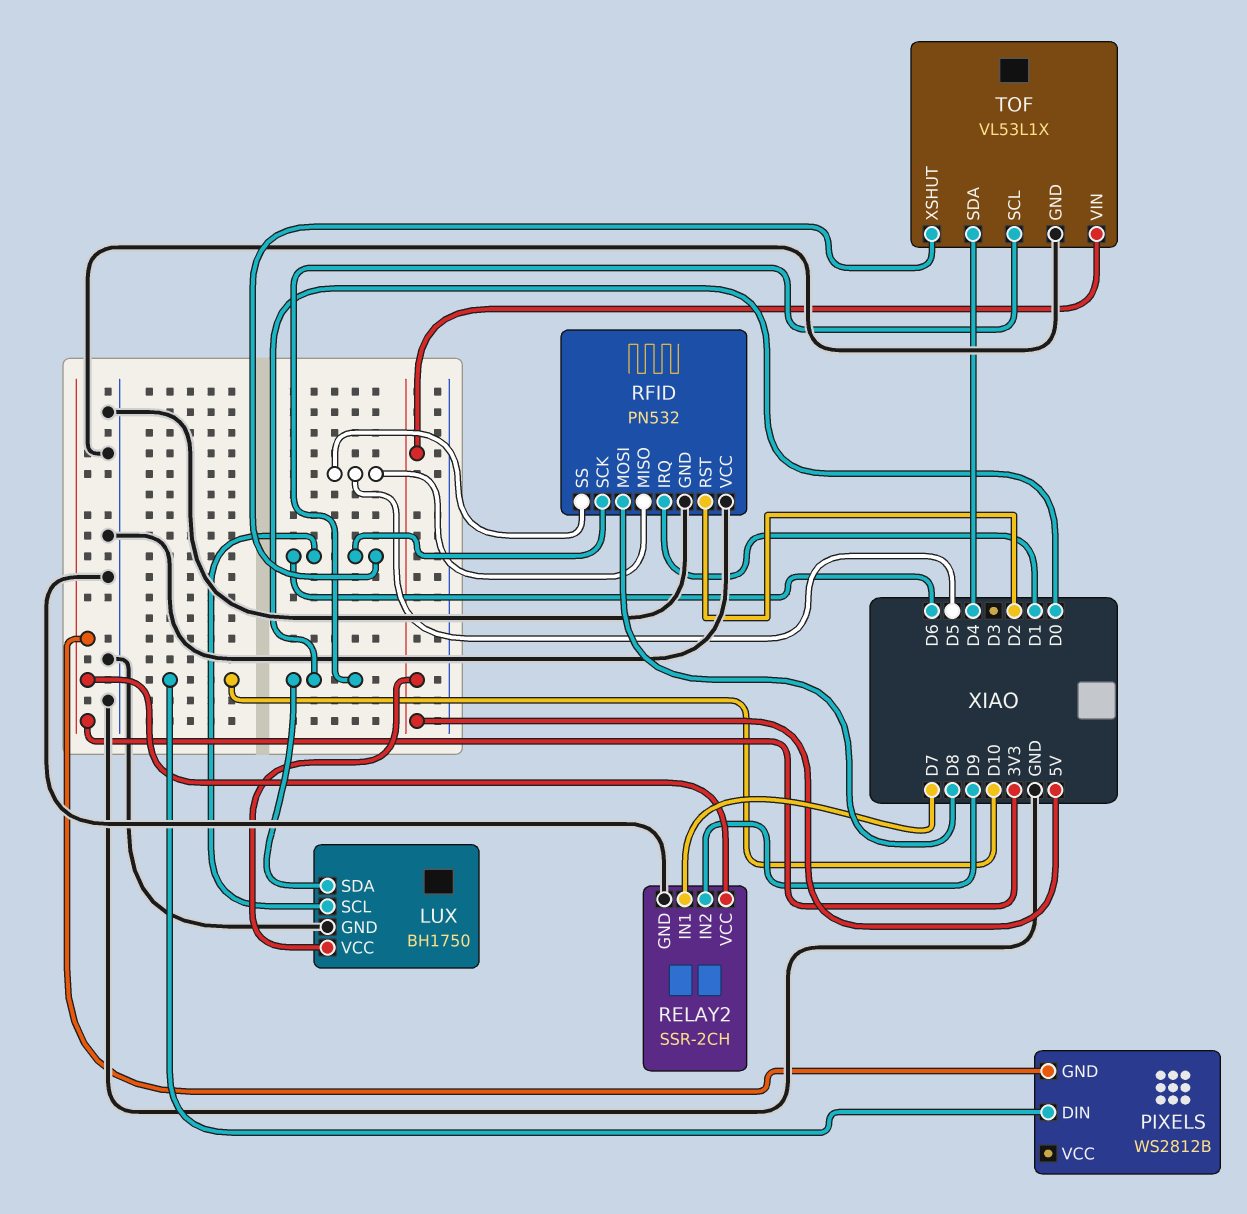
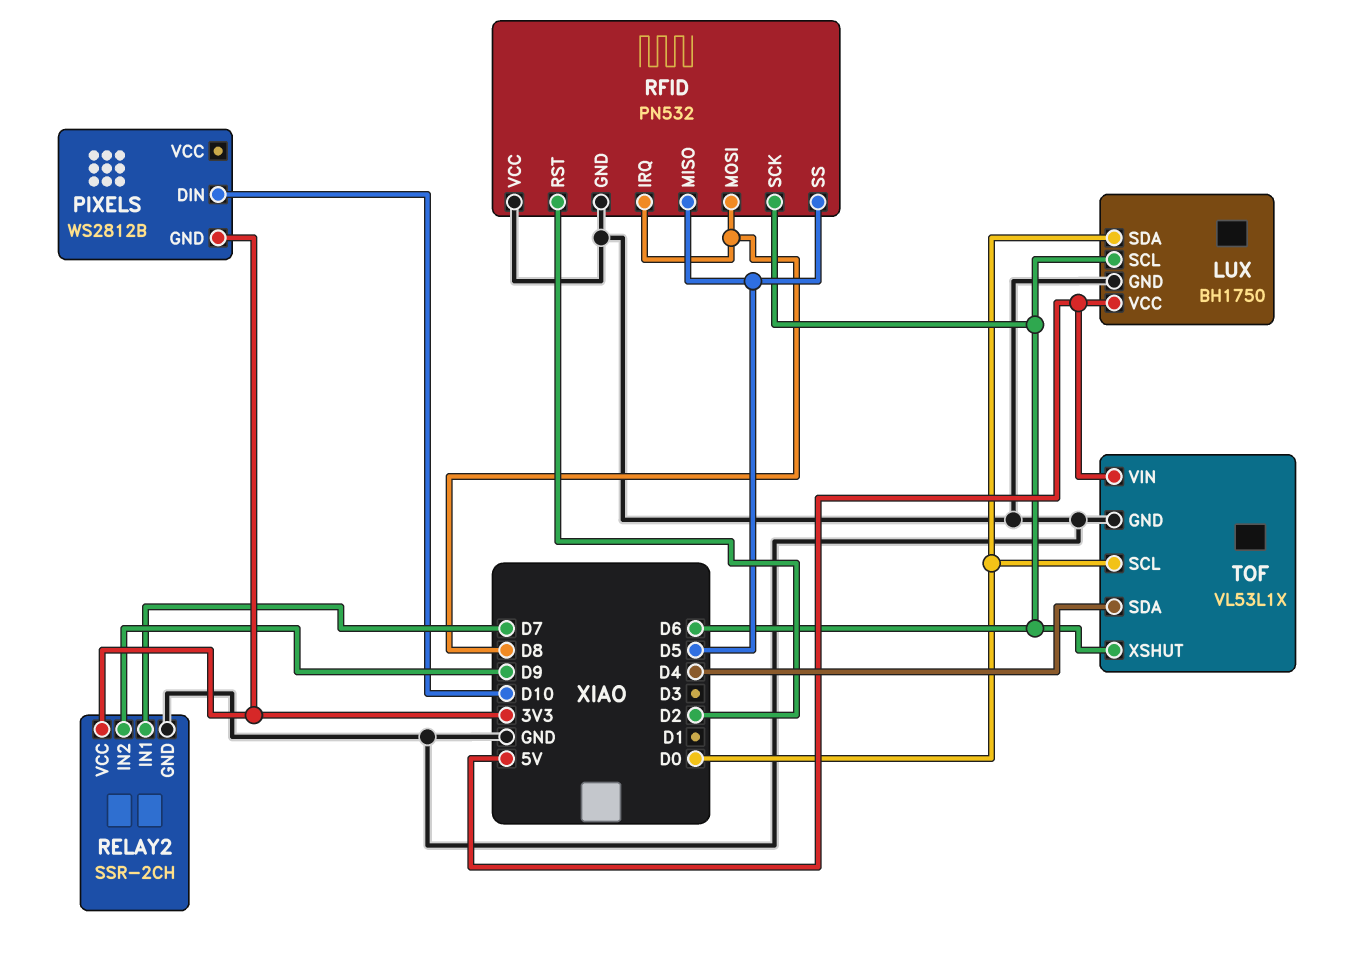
RFID pin IRQ: D1 -> D8

